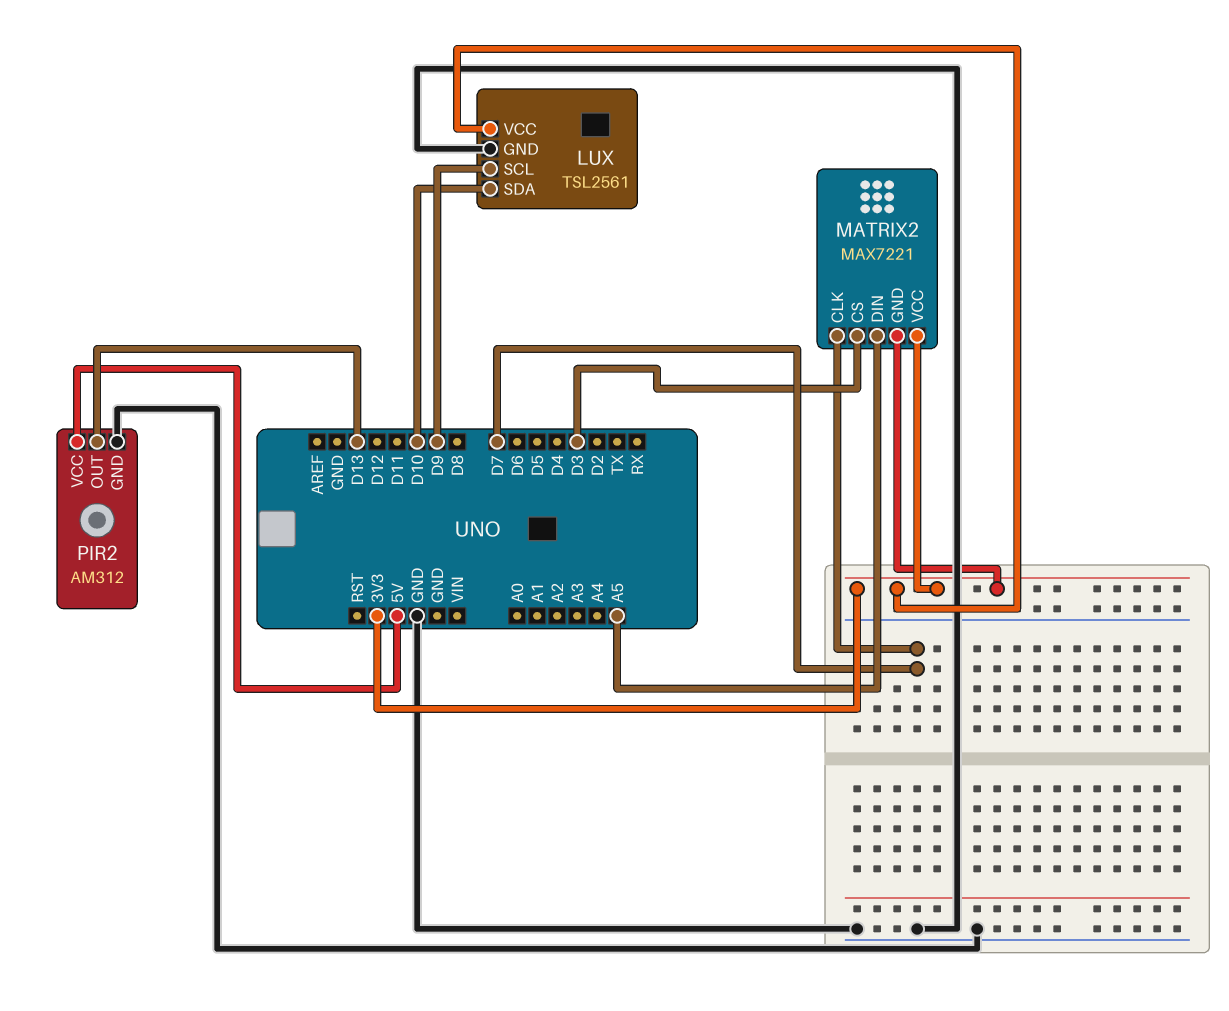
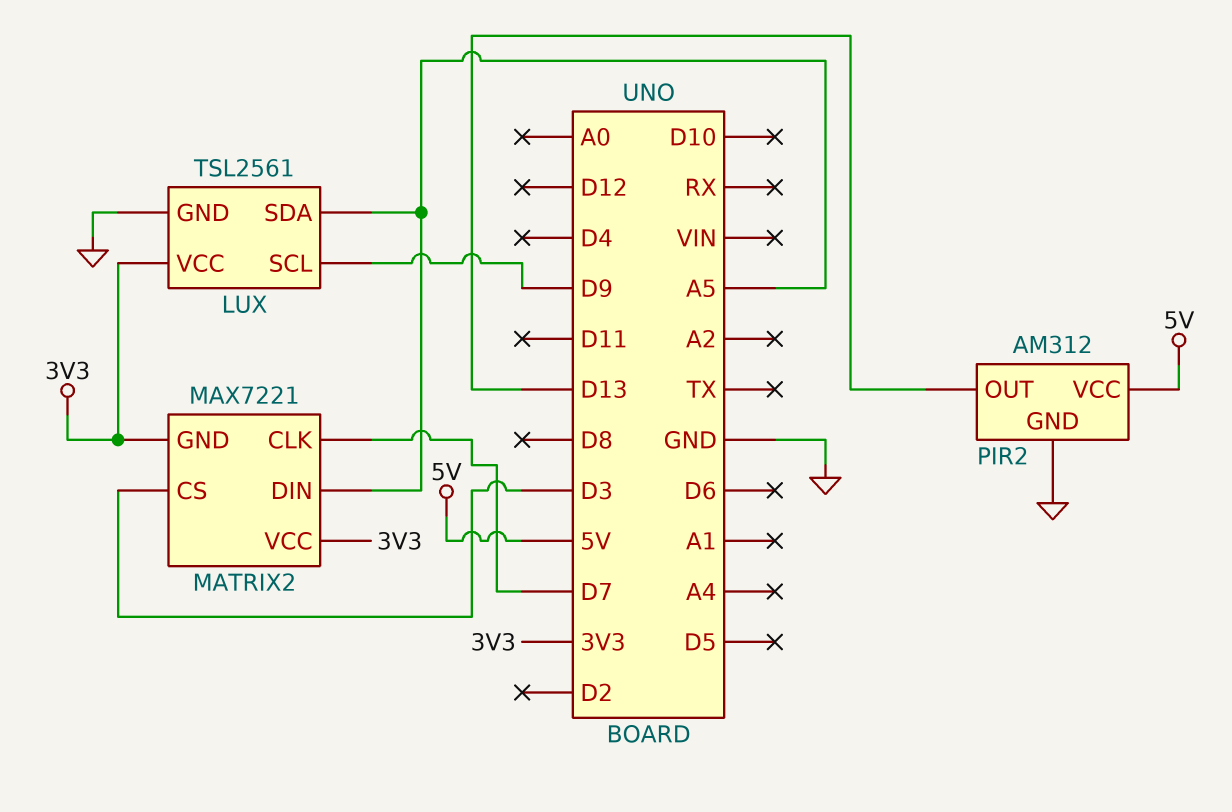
LUX pin SDA: D10 -> A5

